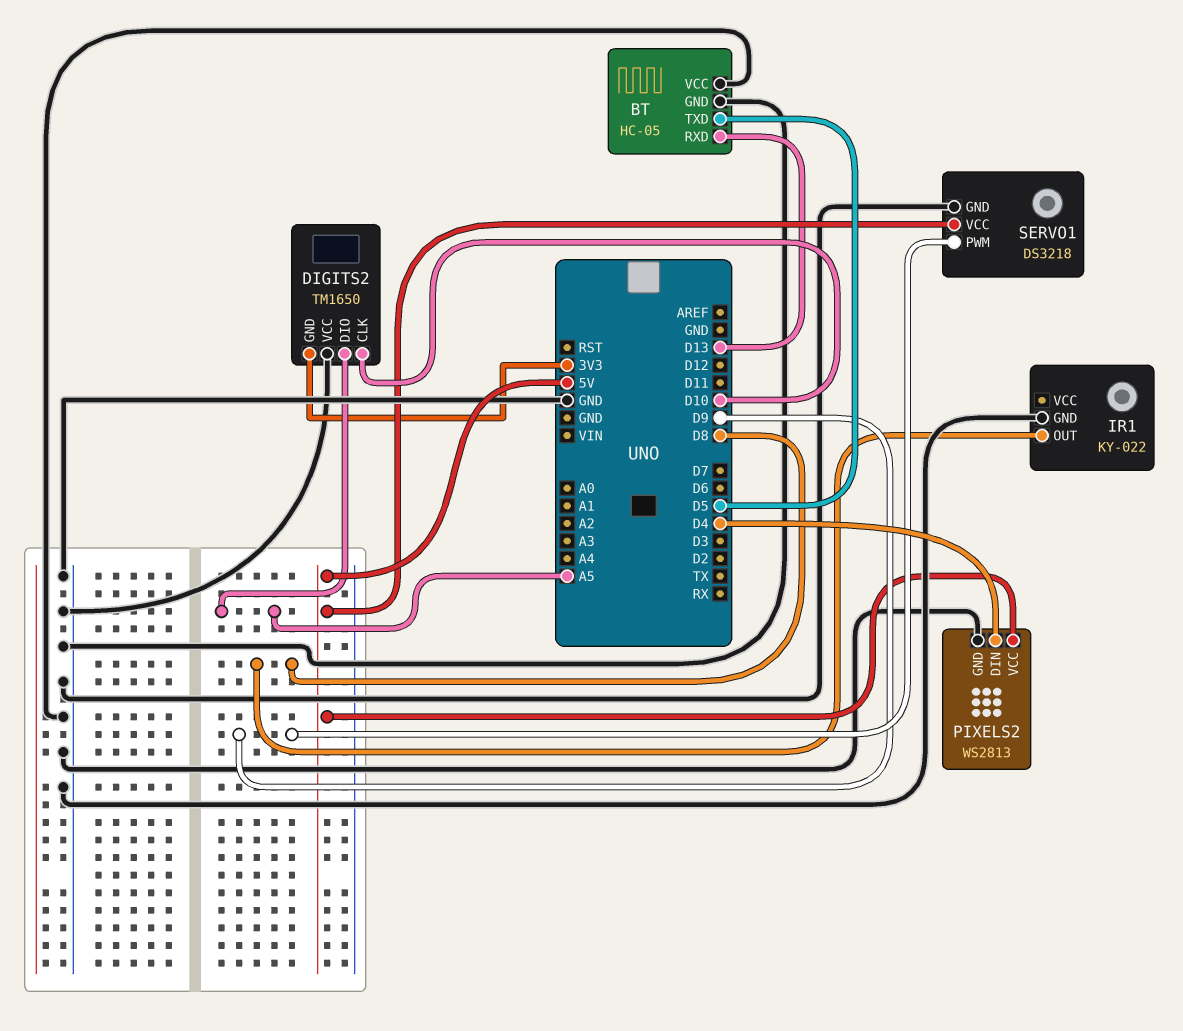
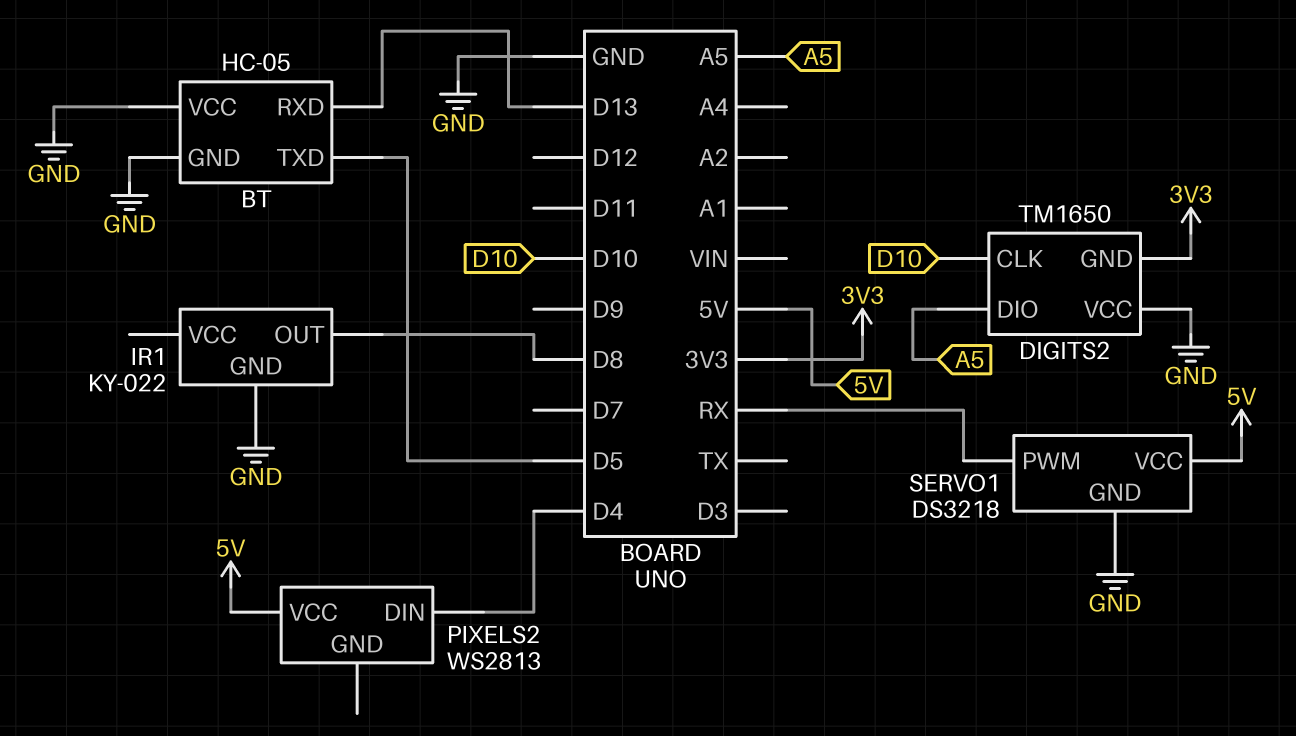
PIXELS2 pin GND: GND -> none
SERVO1 pin PWM: D9 -> RX

